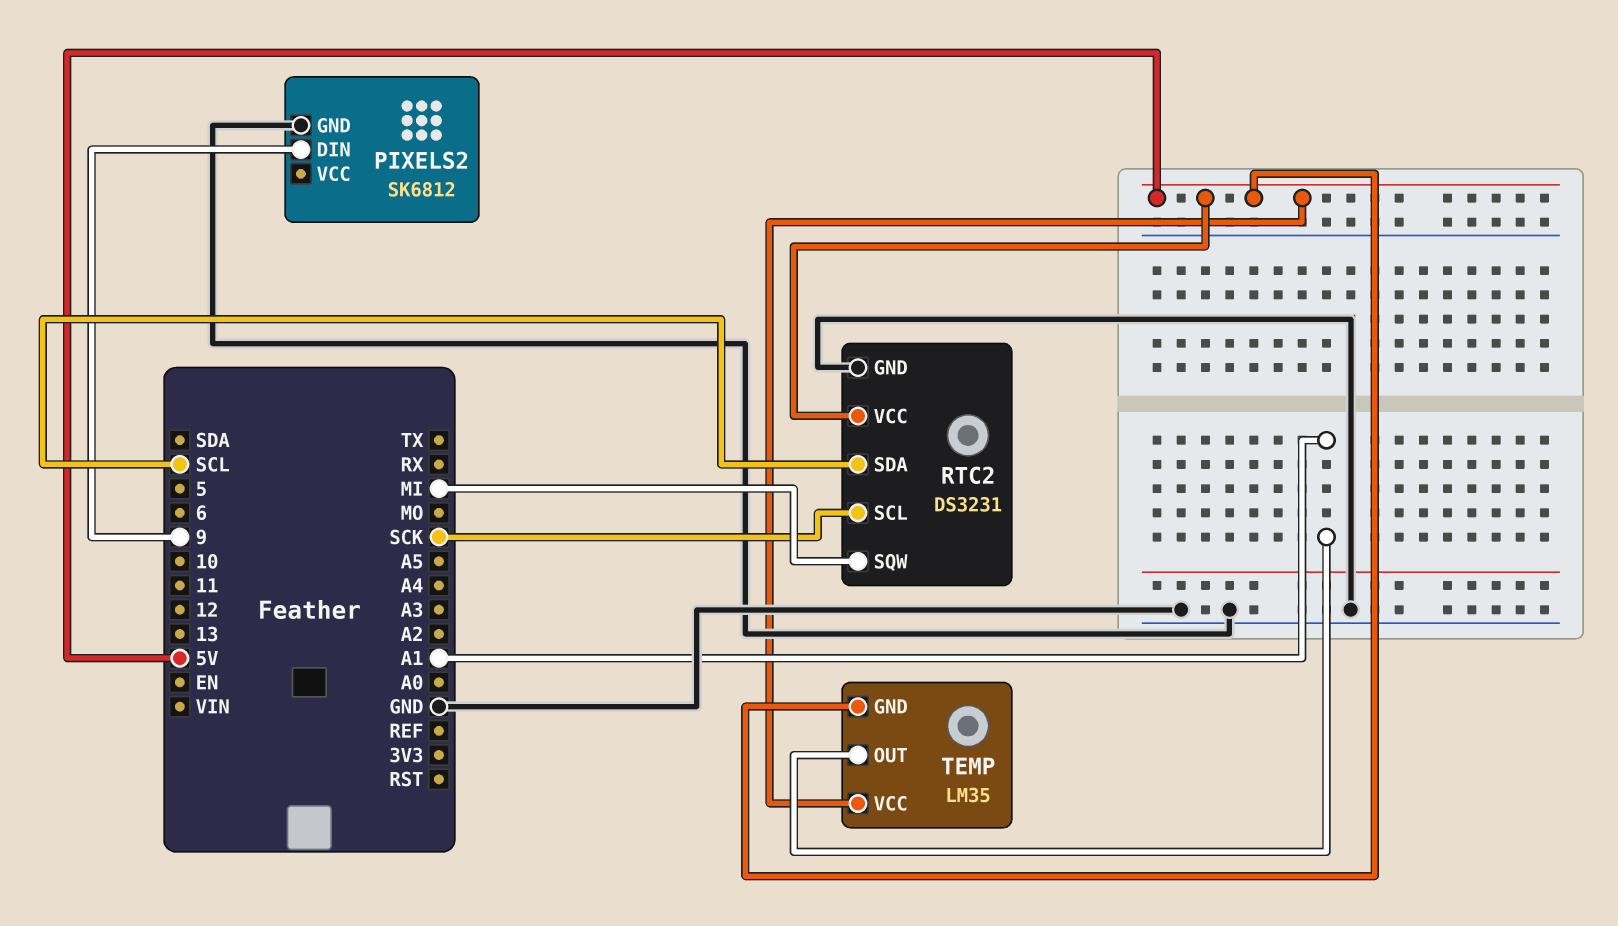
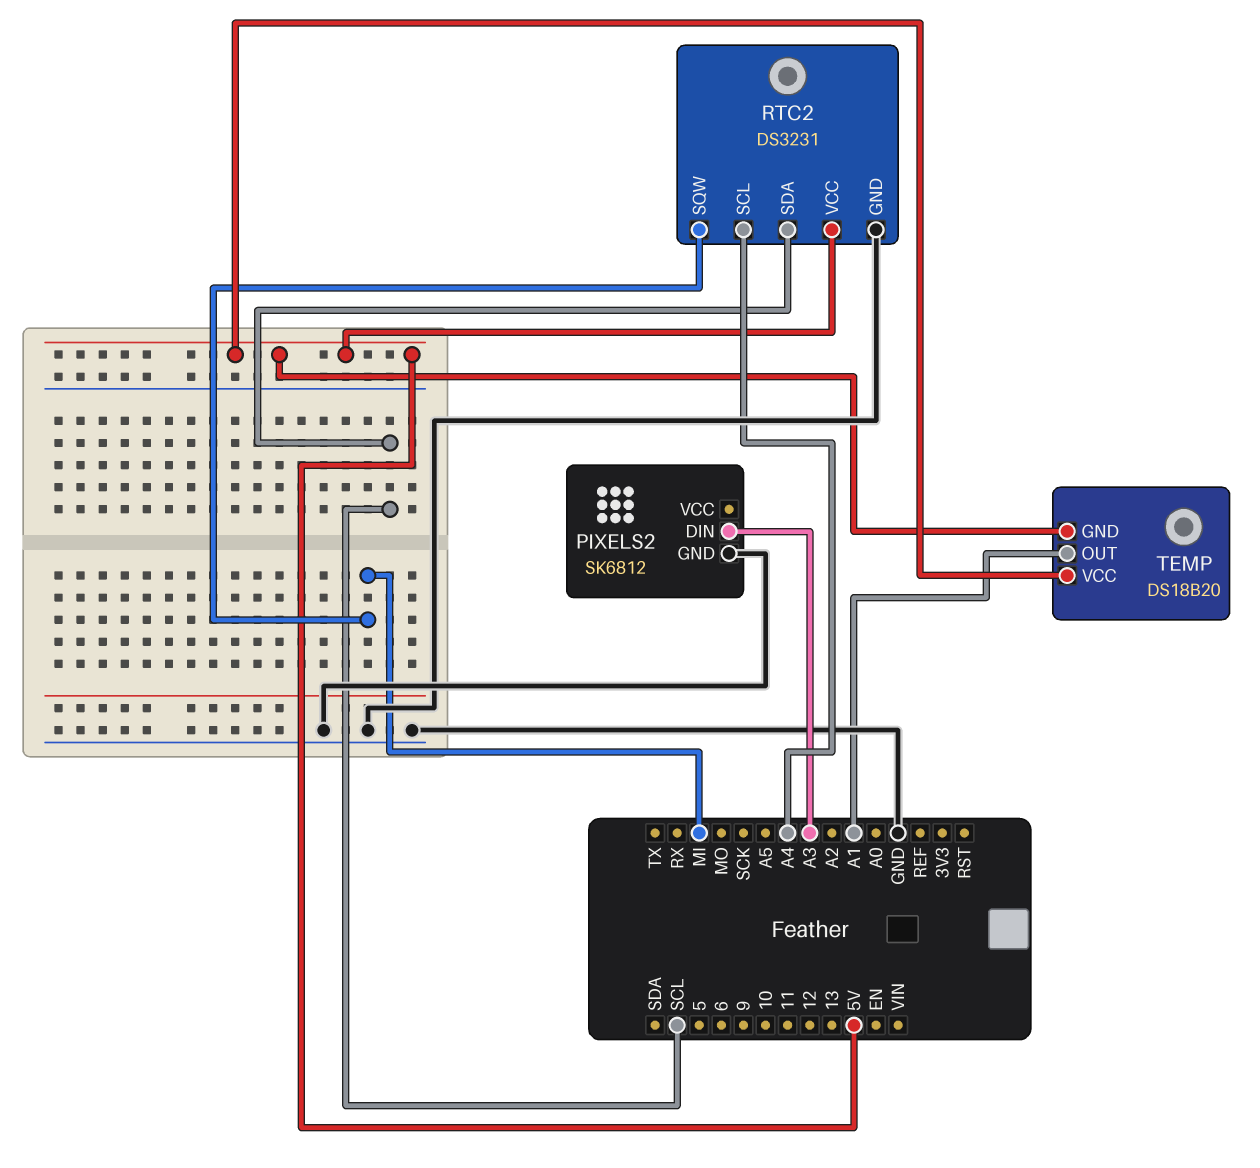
PIXELS2 pin DIN: 9 -> A3
RTC2 pin SCL: SCK -> A4
TEMP: LM35 -> DS18B20

